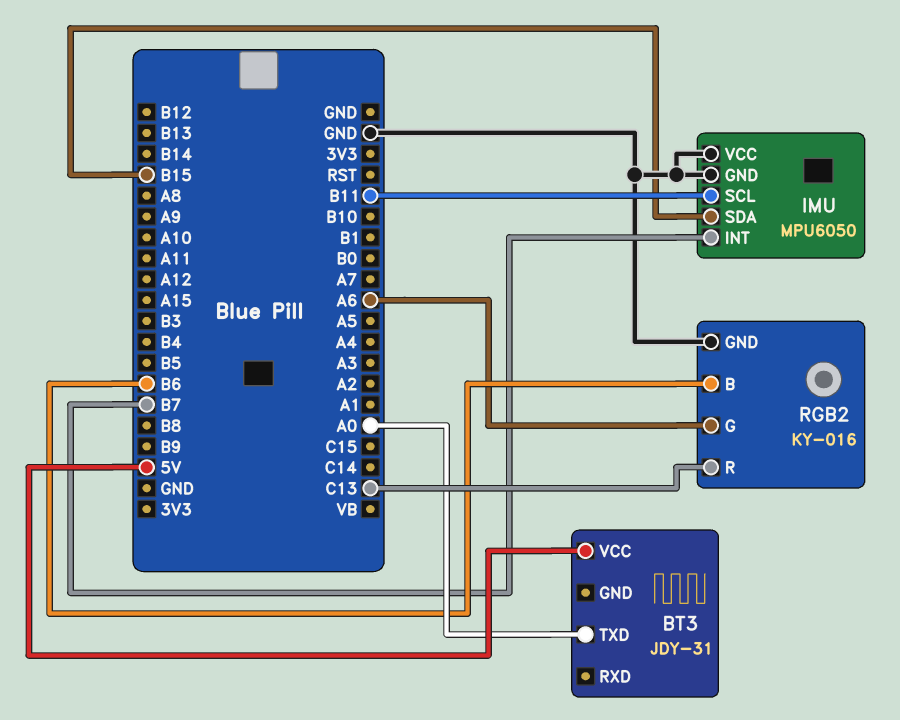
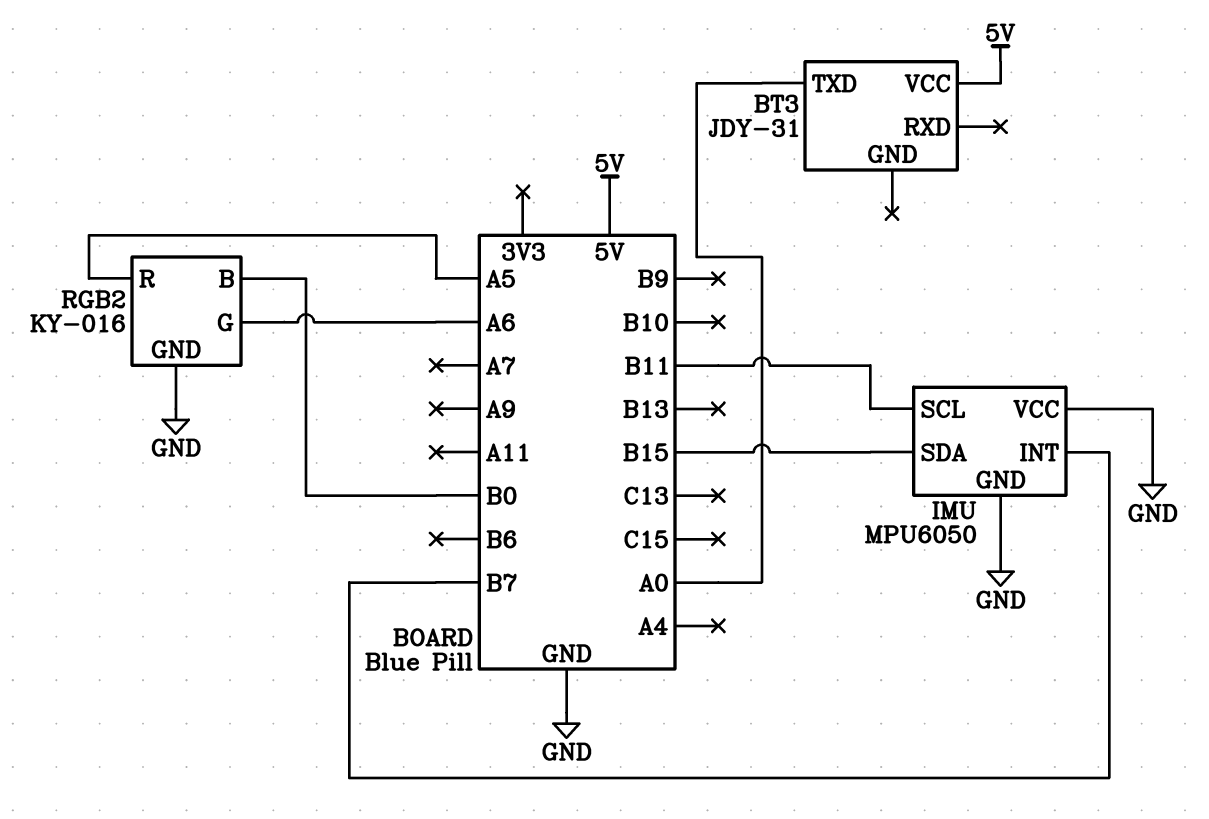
RGB2 pin B: B6 -> B0
RGB2 pin R: C13 -> A5

